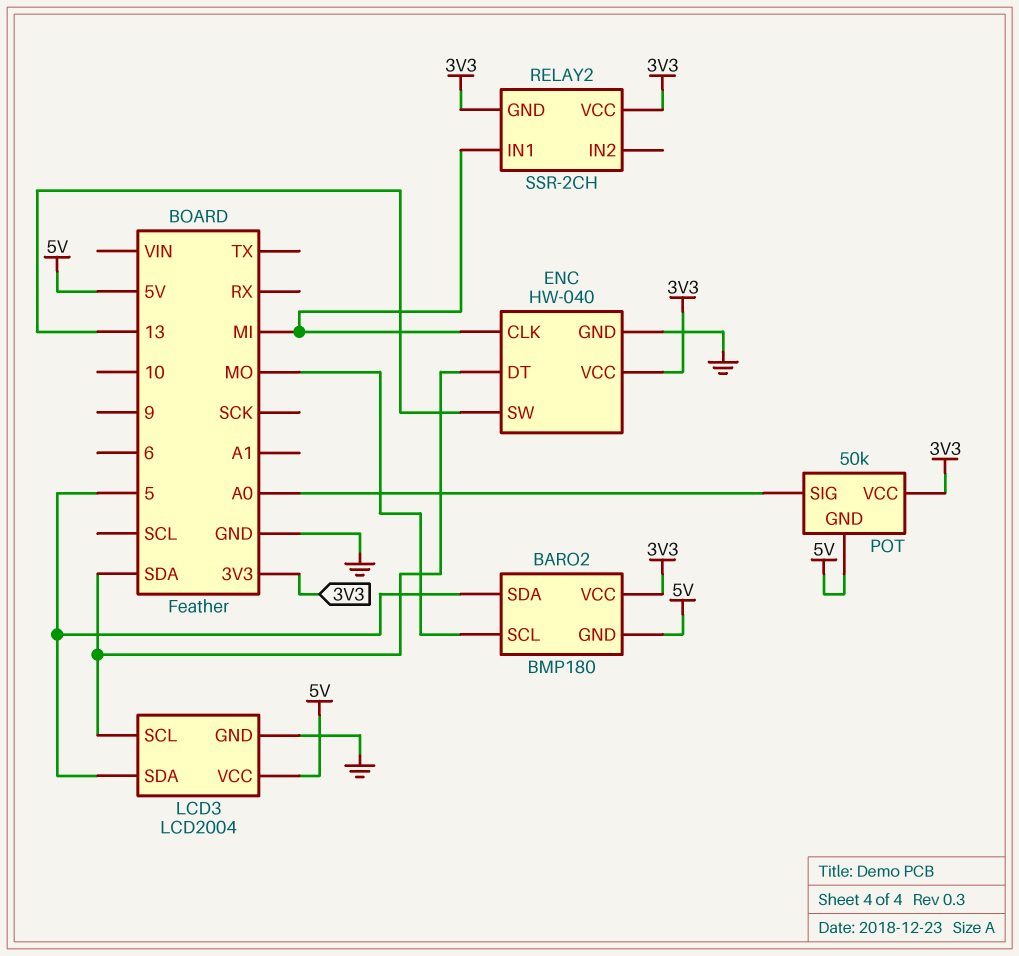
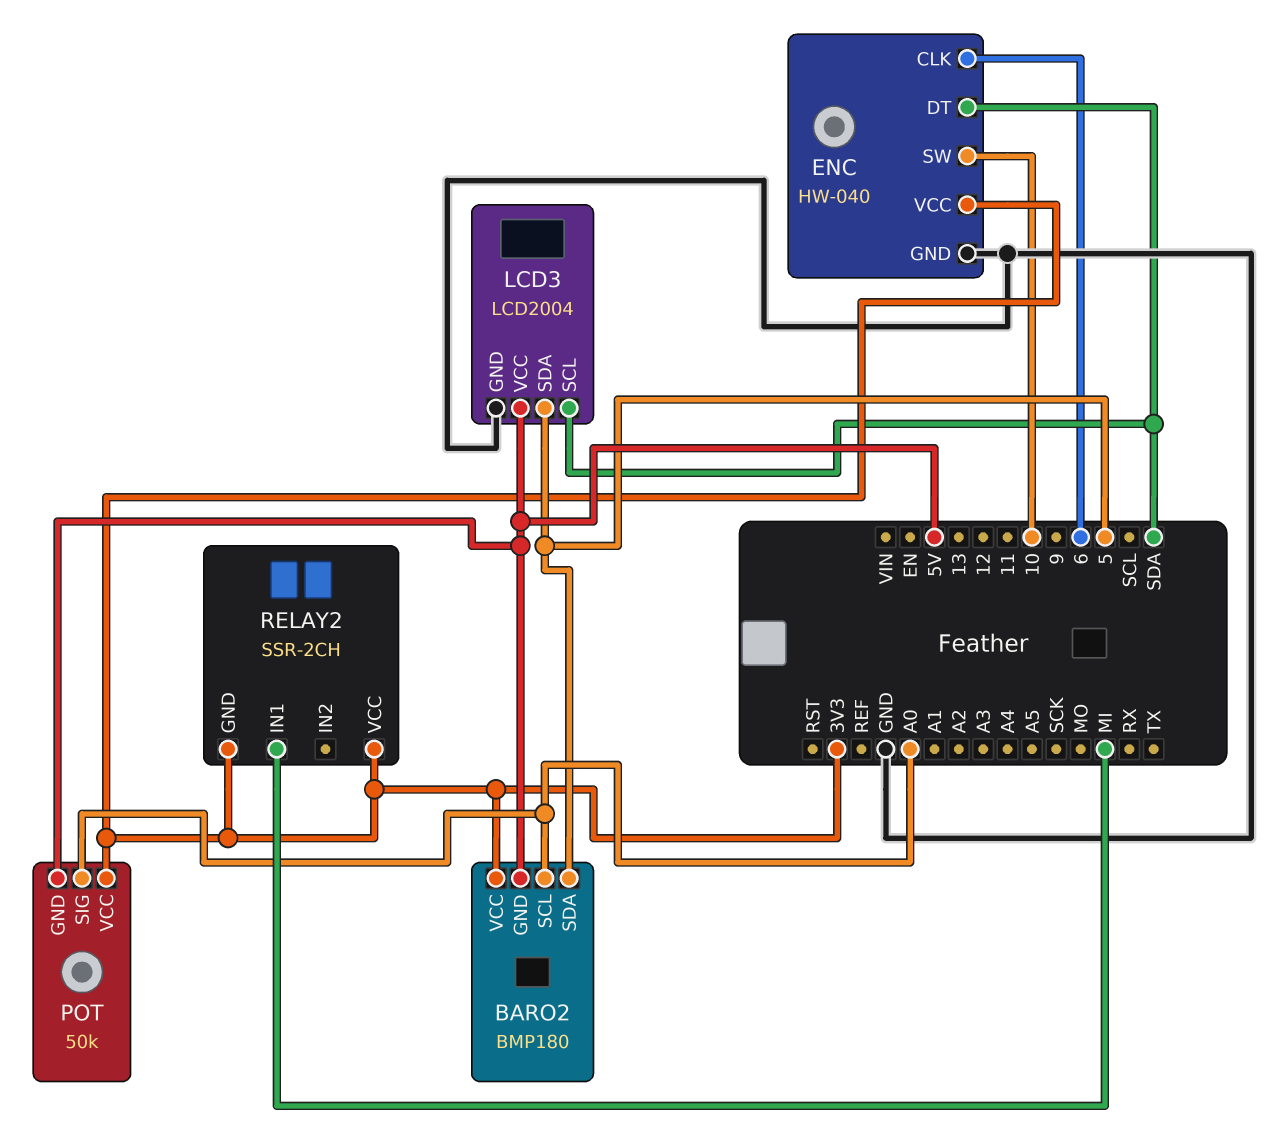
BARO2 pin SCL: MO -> A0
ENC pin CLK: MI -> 6
ENC pin SW: 13 -> 10

